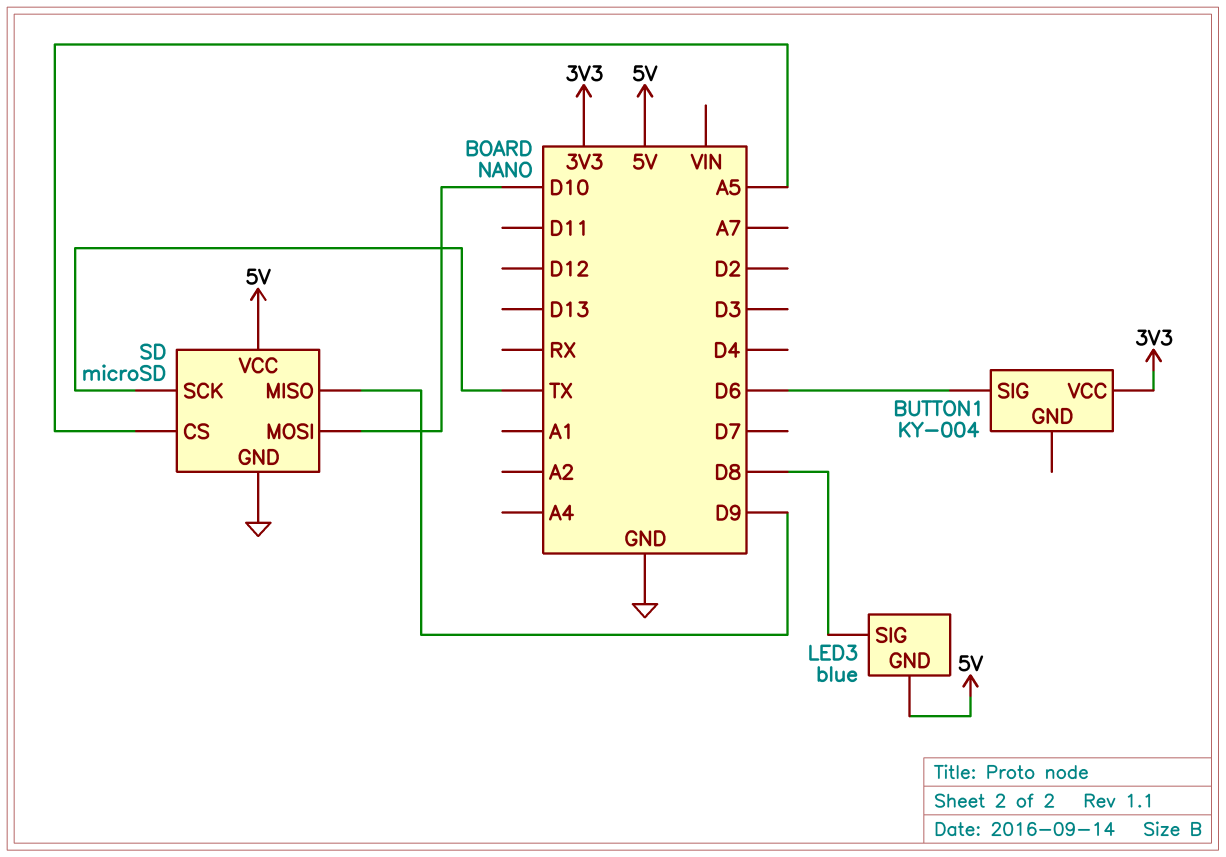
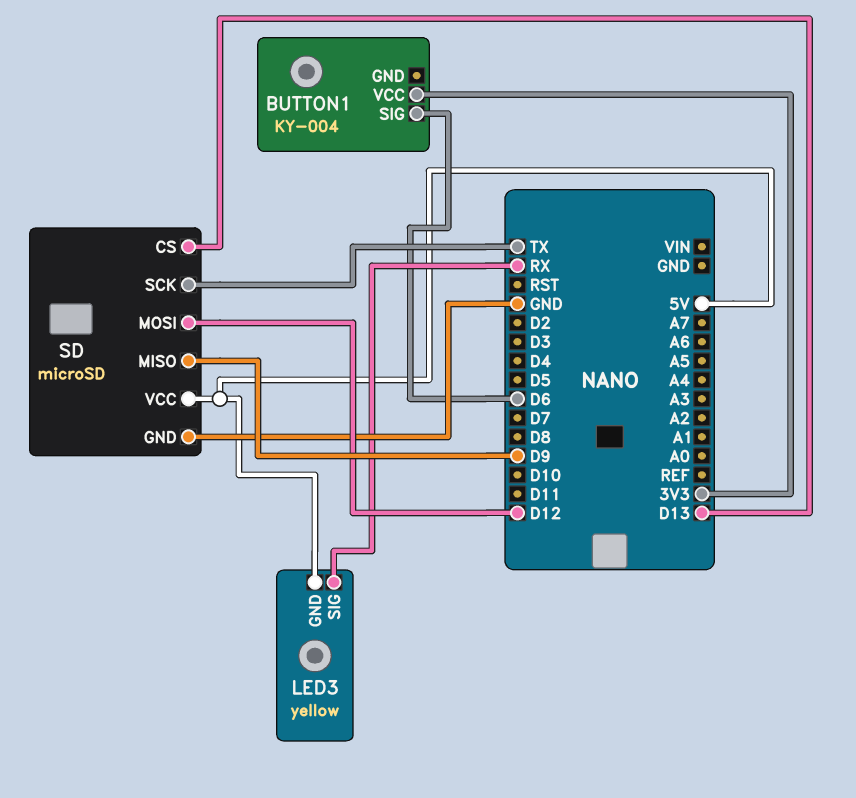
LED3: blue -> yellow
LED3 pin SIG: D8 -> RX
SD pin CS: A5 -> D13
SD pin MOSI: D10 -> D12

